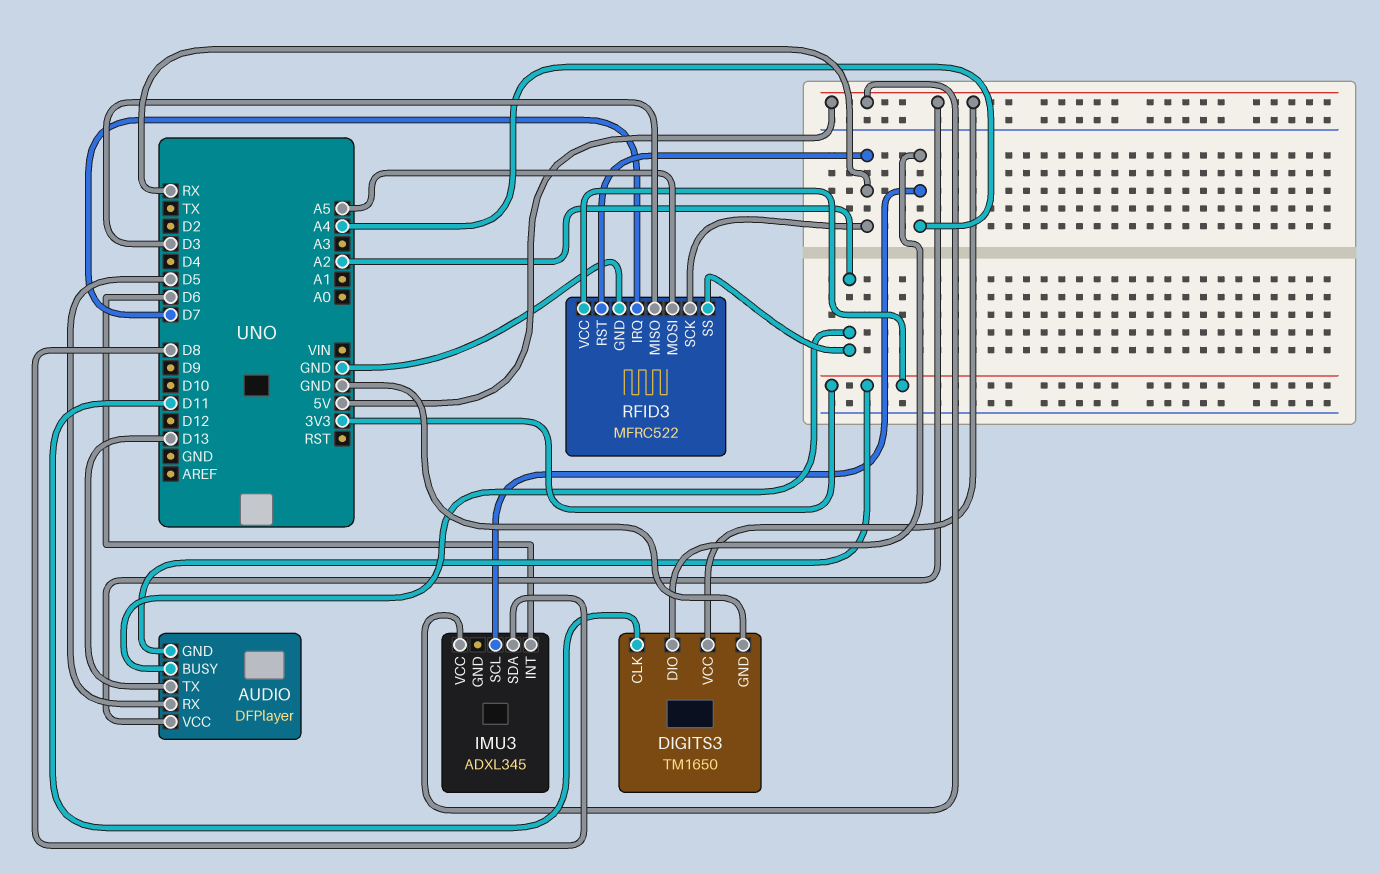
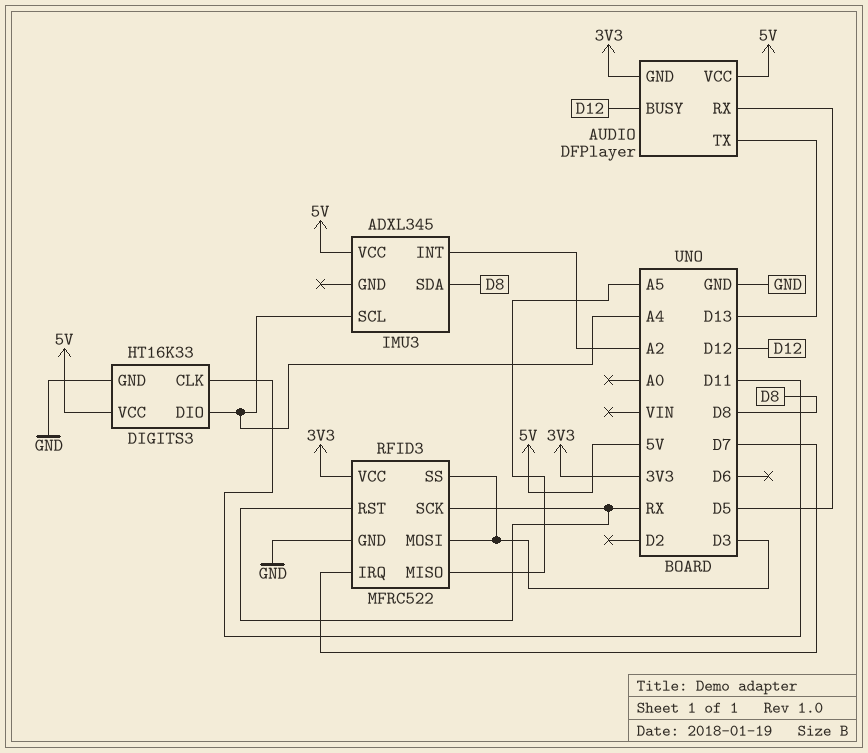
AUDIO pin BUSY: A2 -> D12
DIGITS3: TM1650 -> HT16K33
IMU3 pin INT: D6 -> A2
RFID3 pin MISO: D3 -> A5
RFID3 pin MOSI: A5 -> D3
RFID3 pin SS: A2 -> D3

